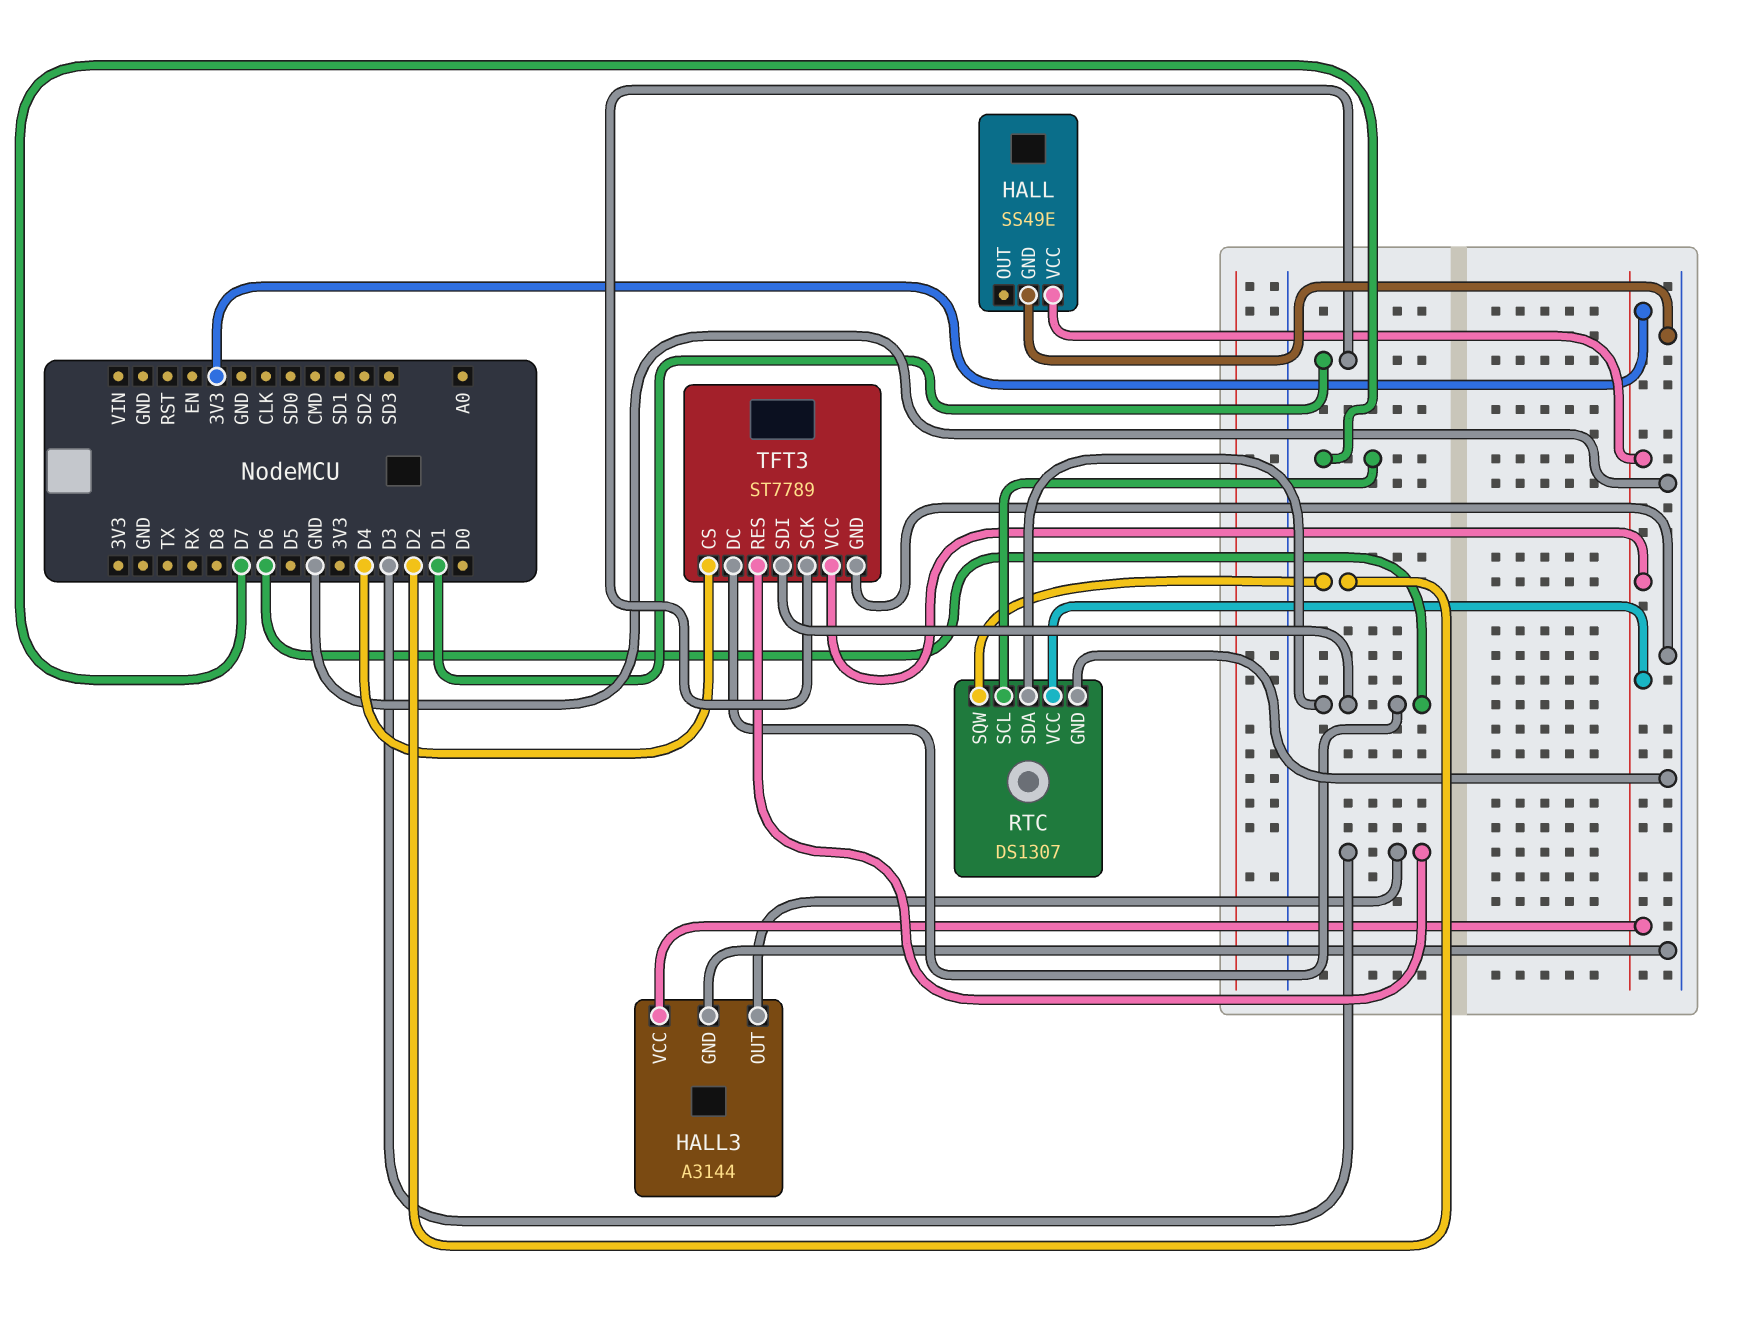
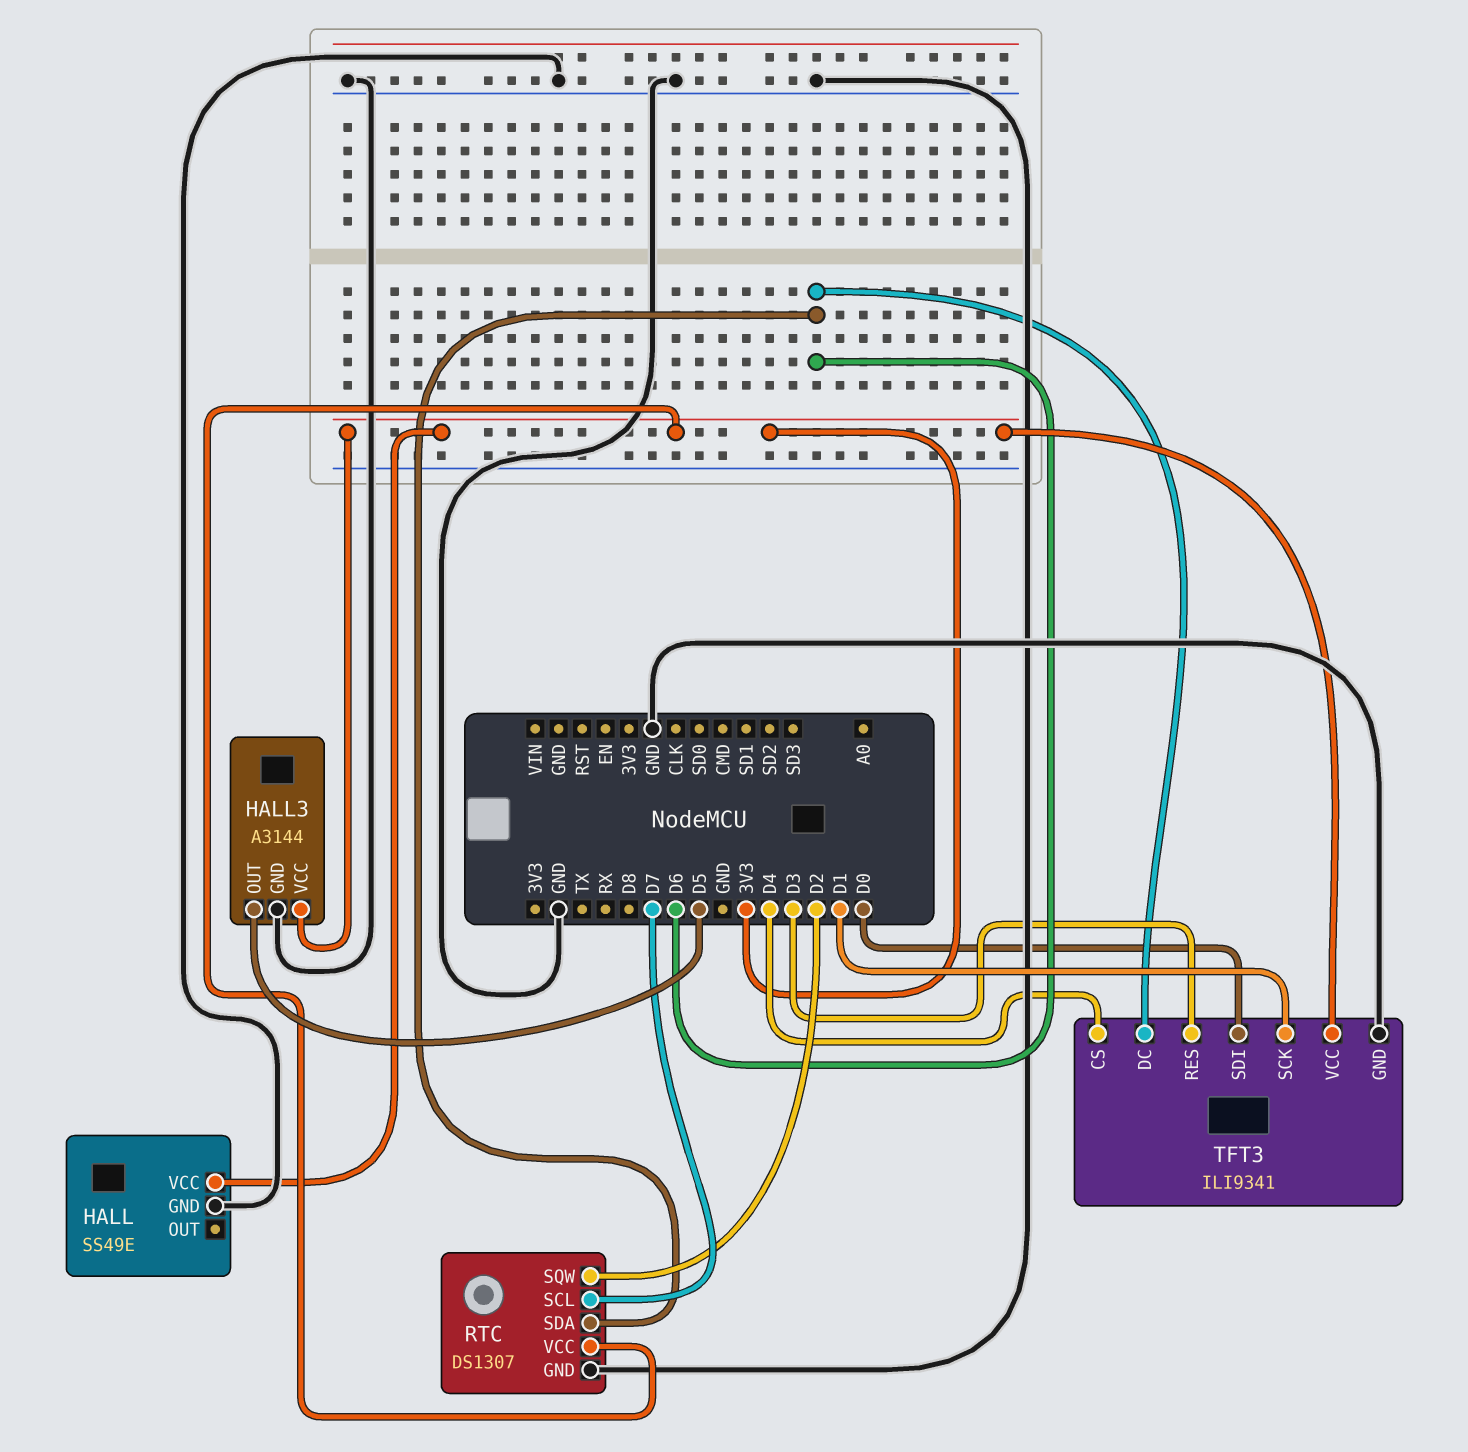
HALL3 pin OUT: D3 -> D5
TFT3: ST7789 -> ILI9341
TFT3 pin SDI: D6 -> D0

